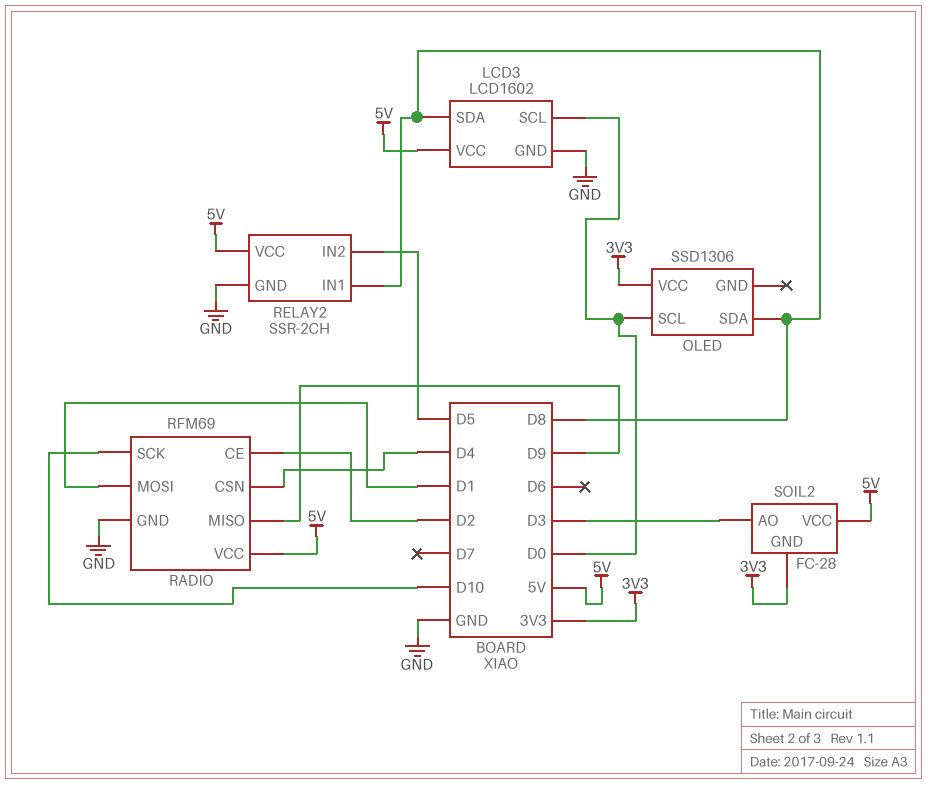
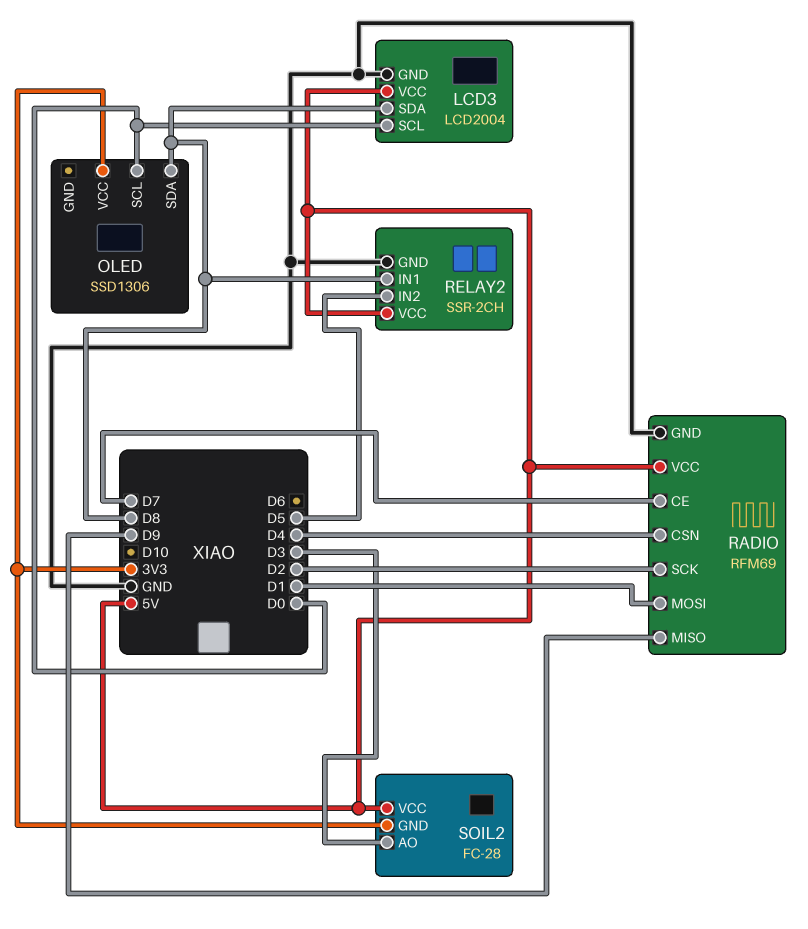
LCD3: LCD1602 -> LCD2004
RADIO pin CE: D2 -> D7
RADIO pin SCK: D10 -> D2

